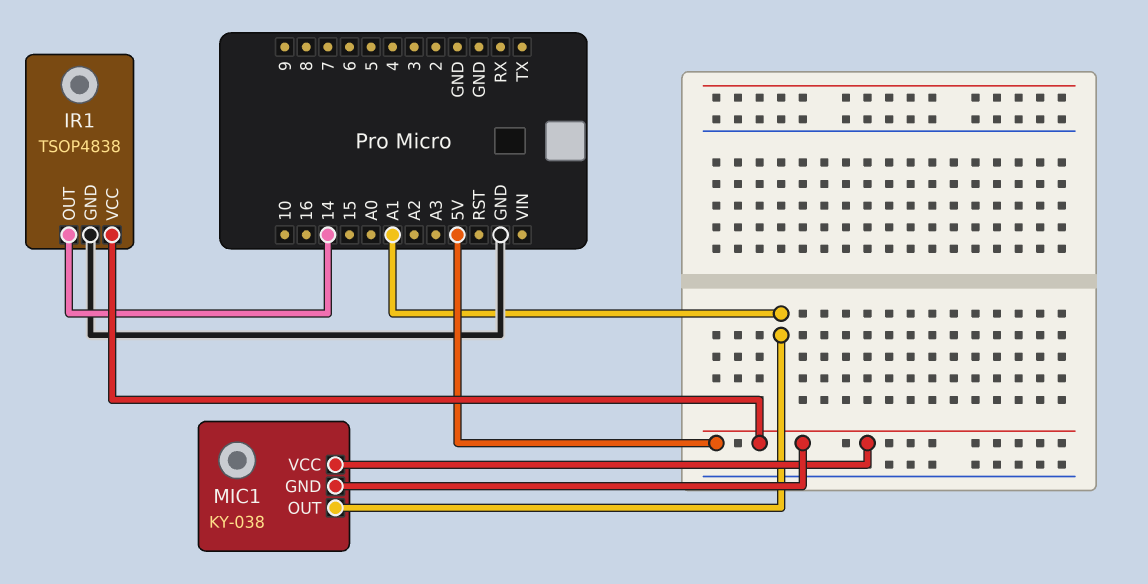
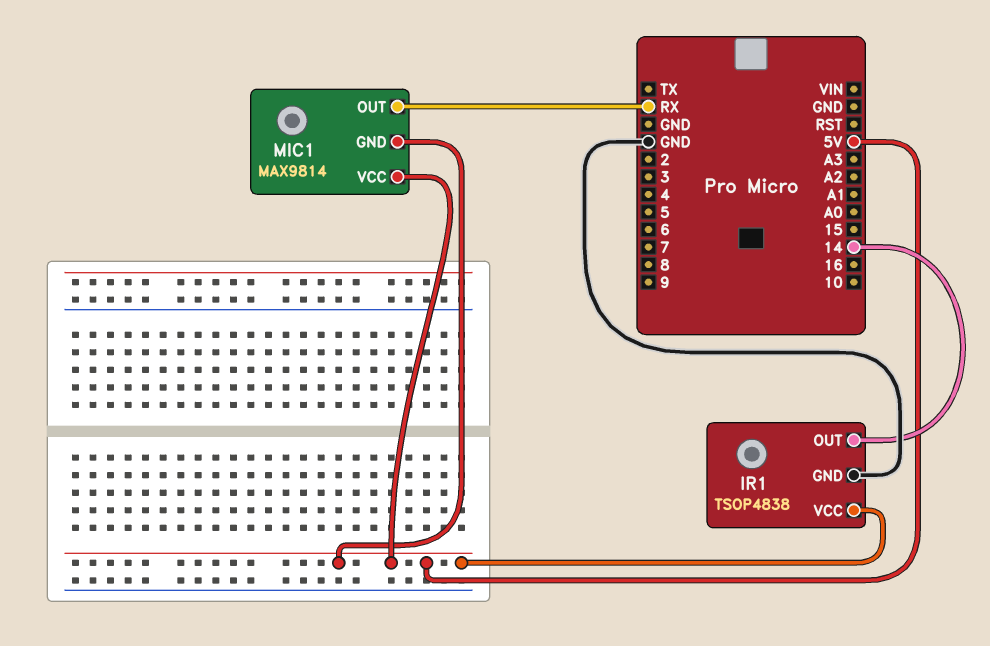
MIC1: KY-038 -> MAX9814
MIC1 pin OUT: A1 -> RX

